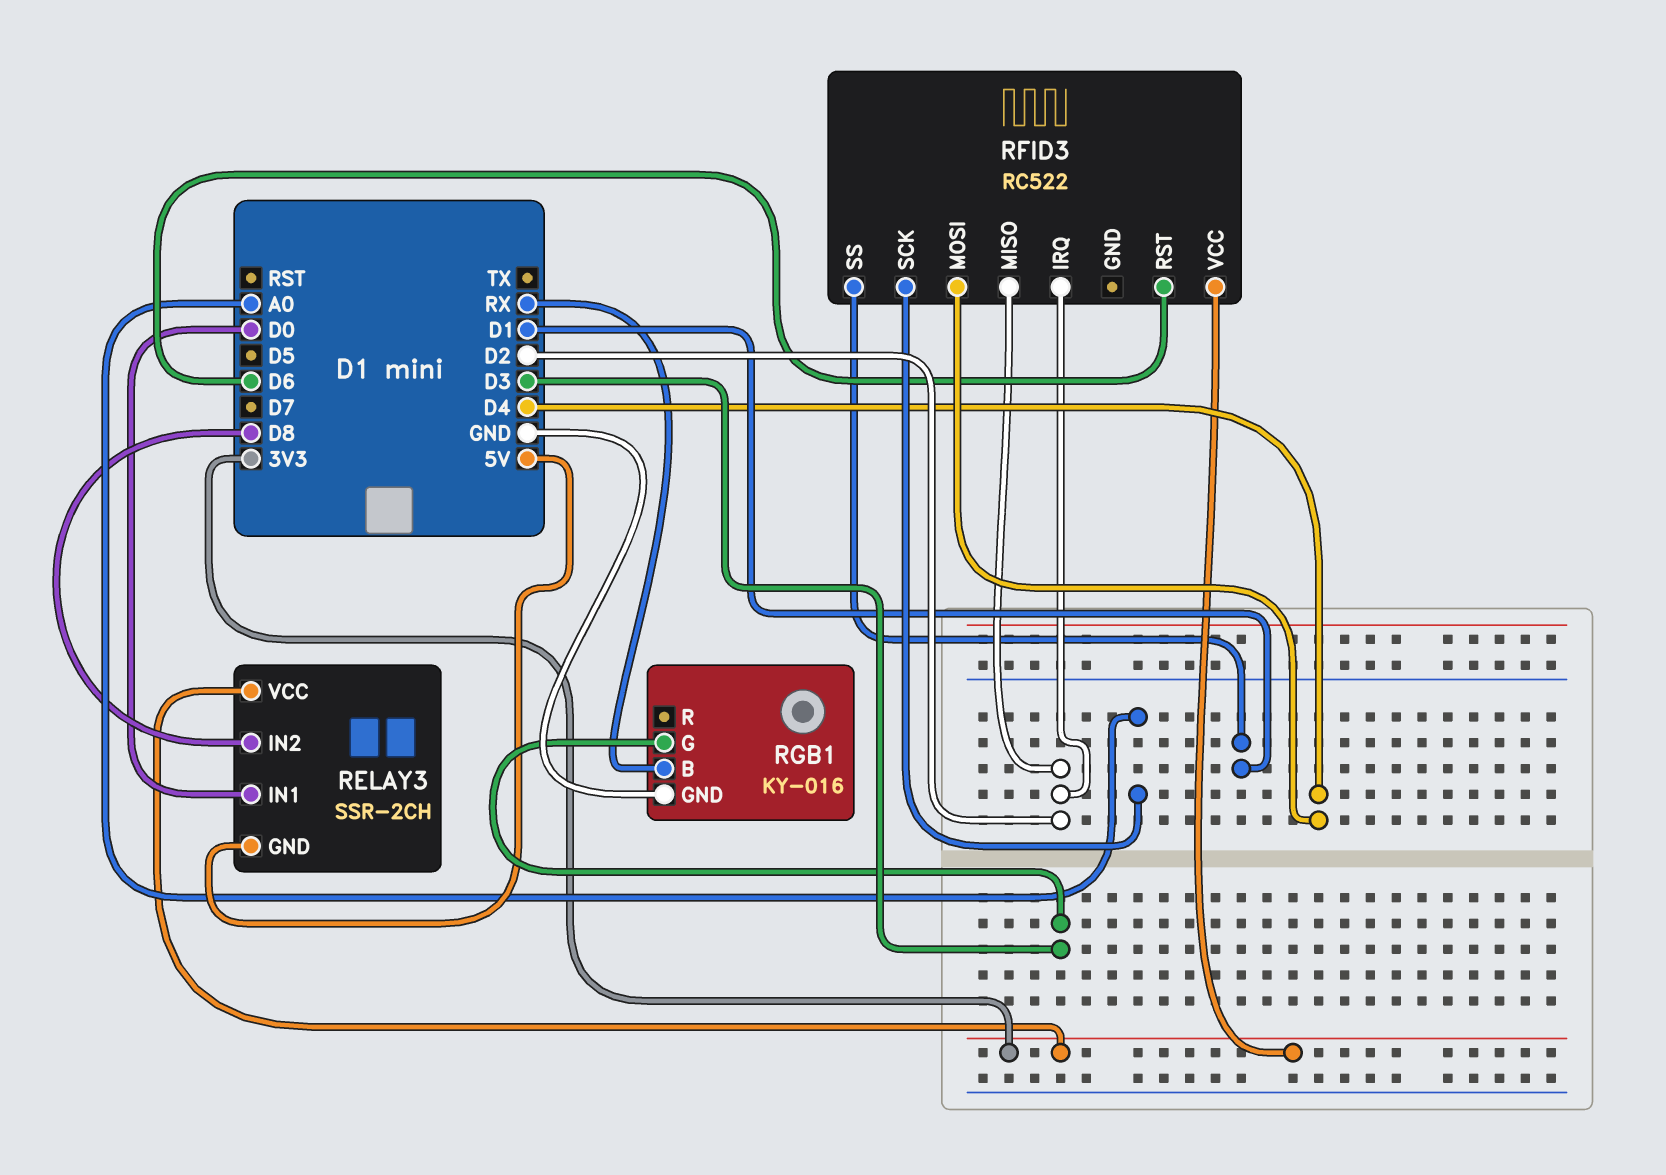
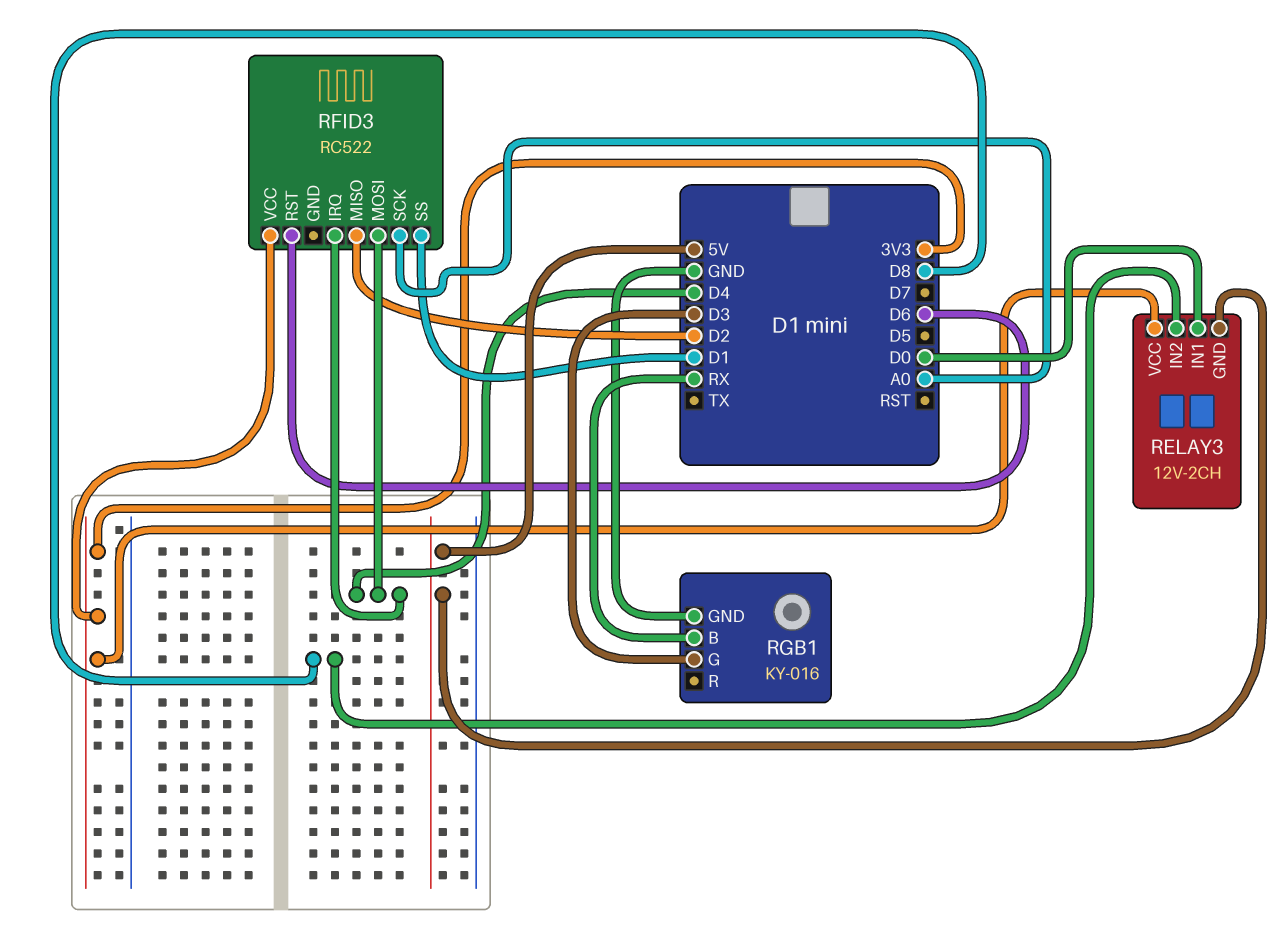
RELAY3: SSR-2CH -> 12V-2CH
RFID3 pin IRQ: D2 -> D4

